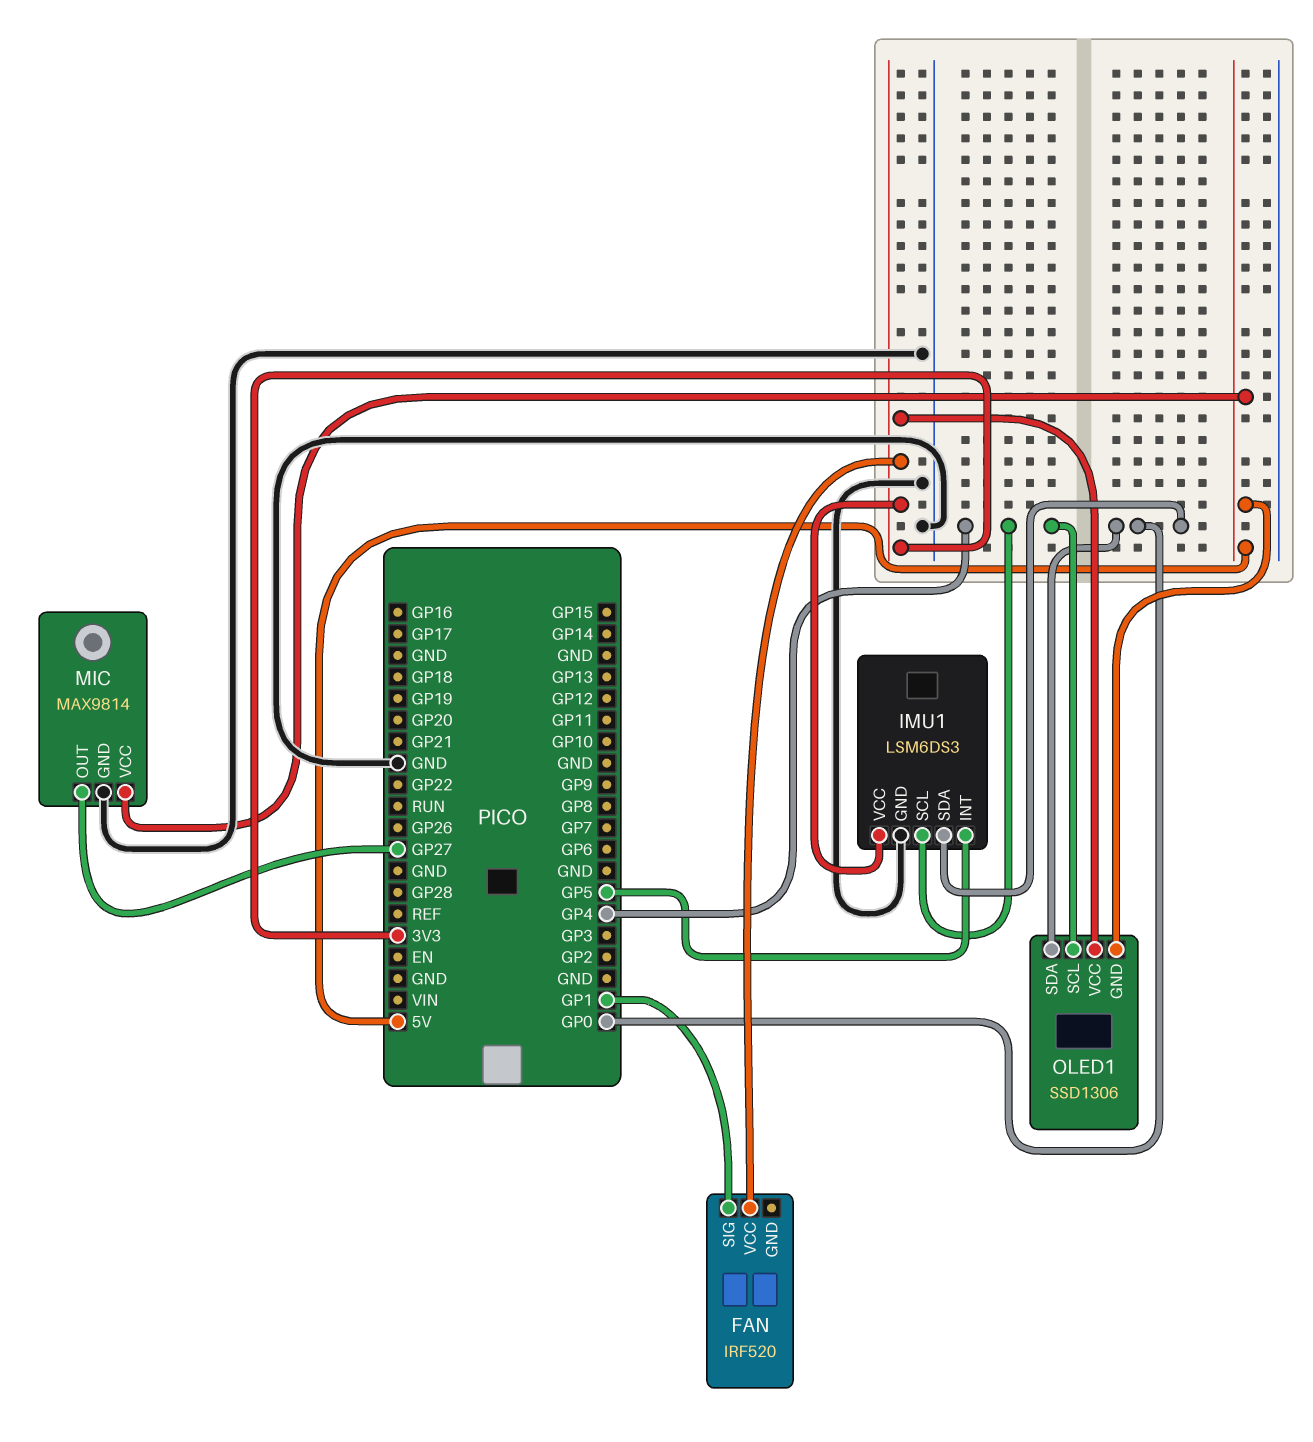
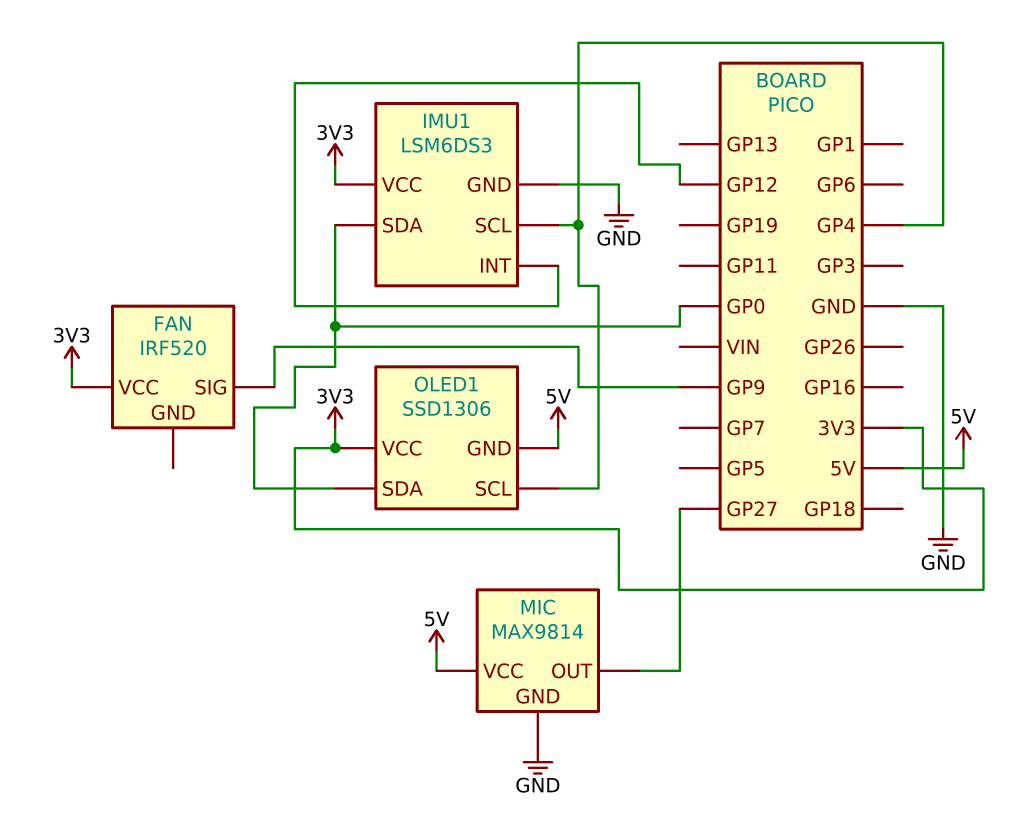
FAN pin SIG: GP1 -> GP9
IMU1 pin INT: GP5 -> GP12

